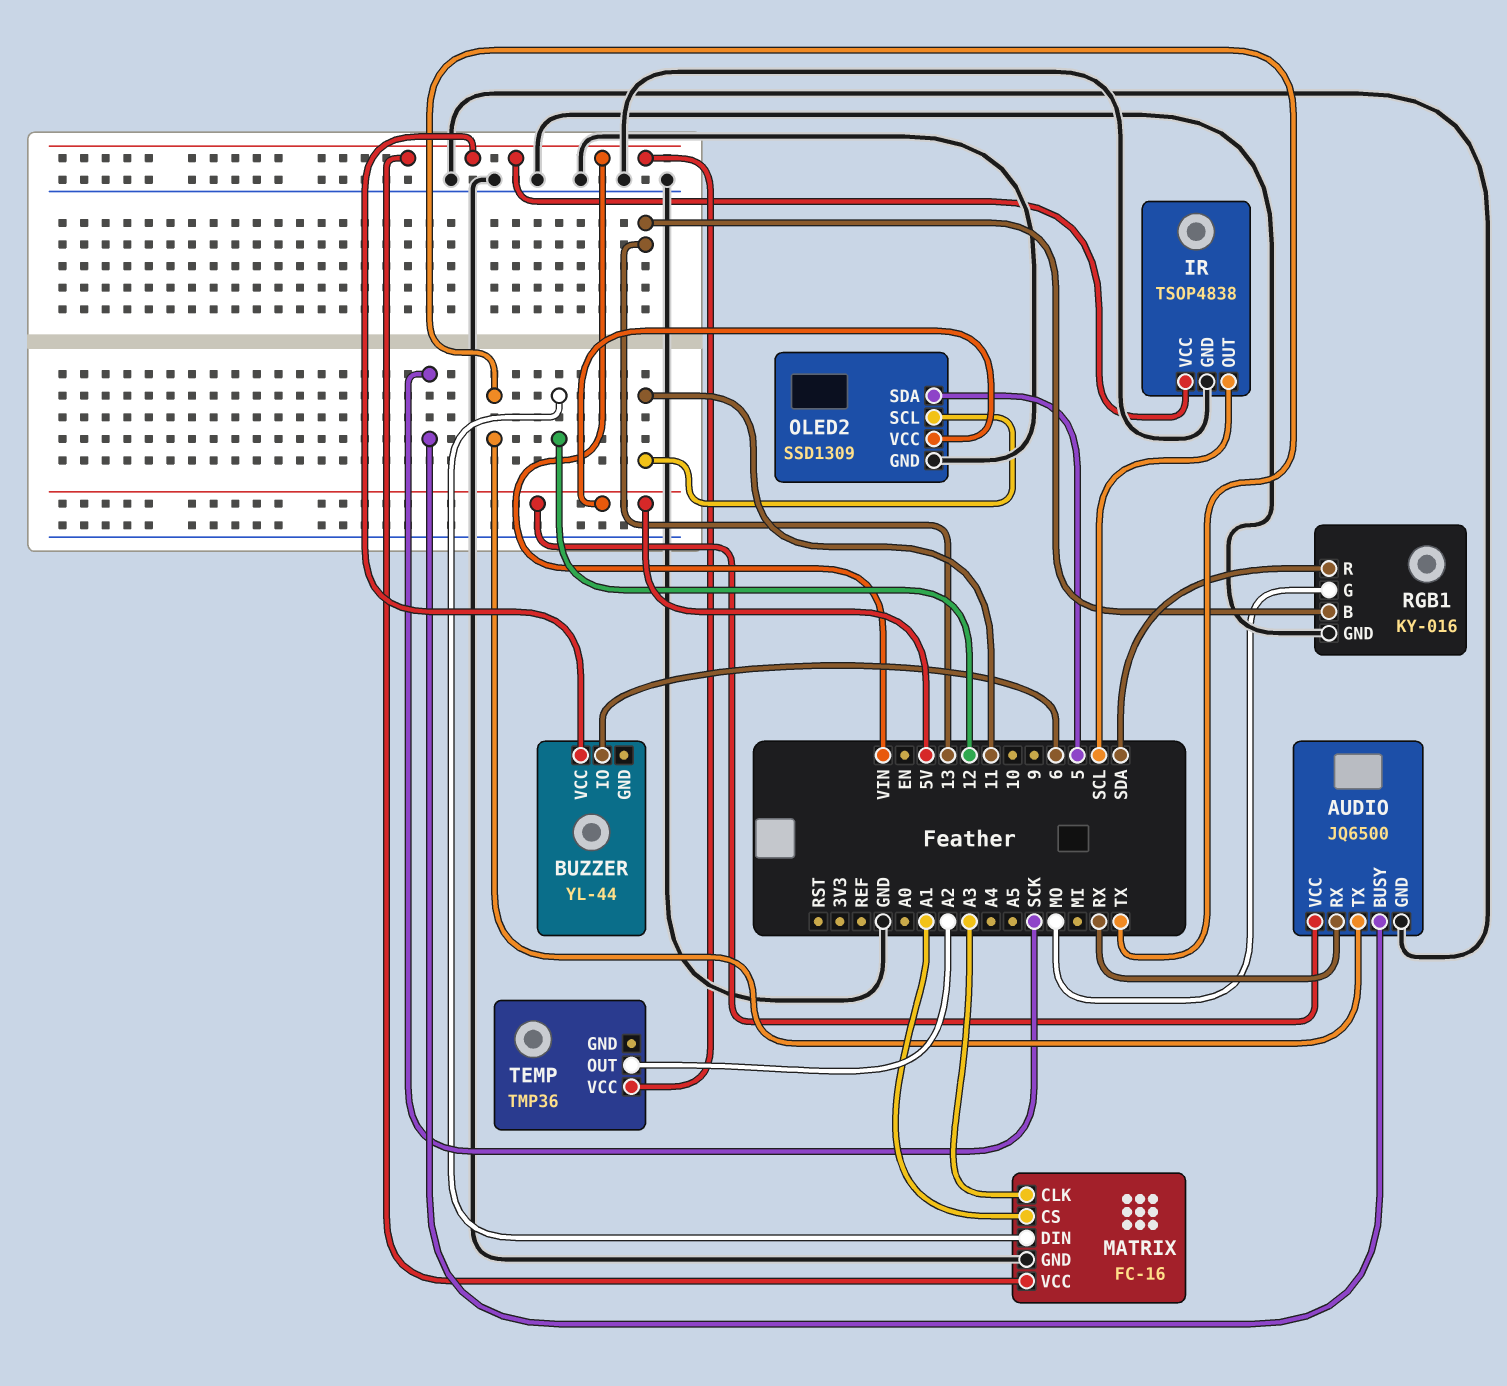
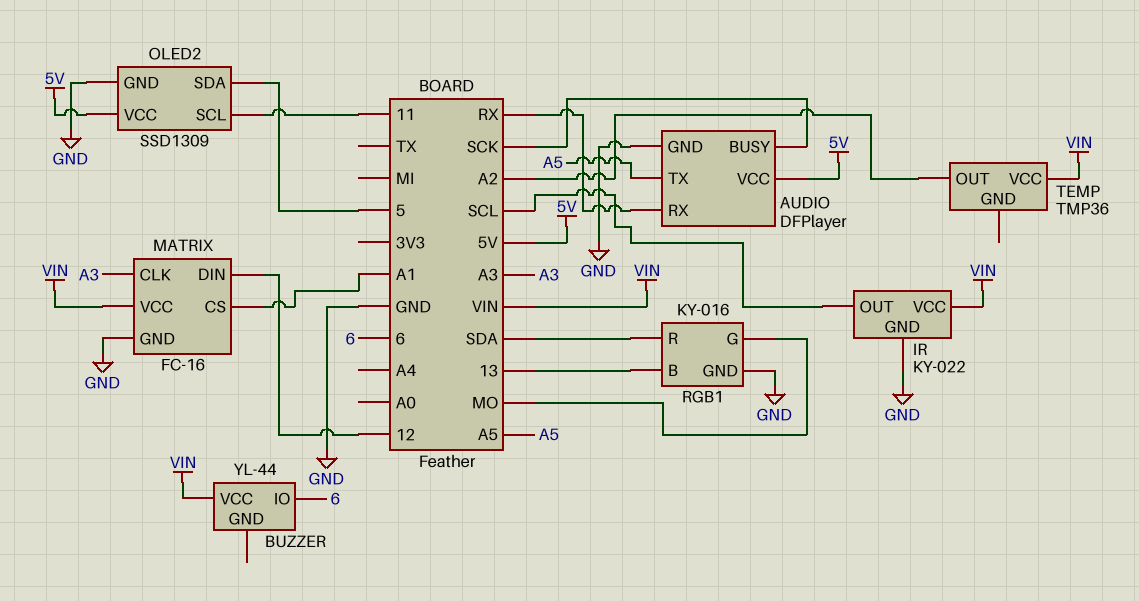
AUDIO: JQ6500 -> DFPlayer
AUDIO pin TX: TX -> A5
IR: TSOP4838 -> KY-022

